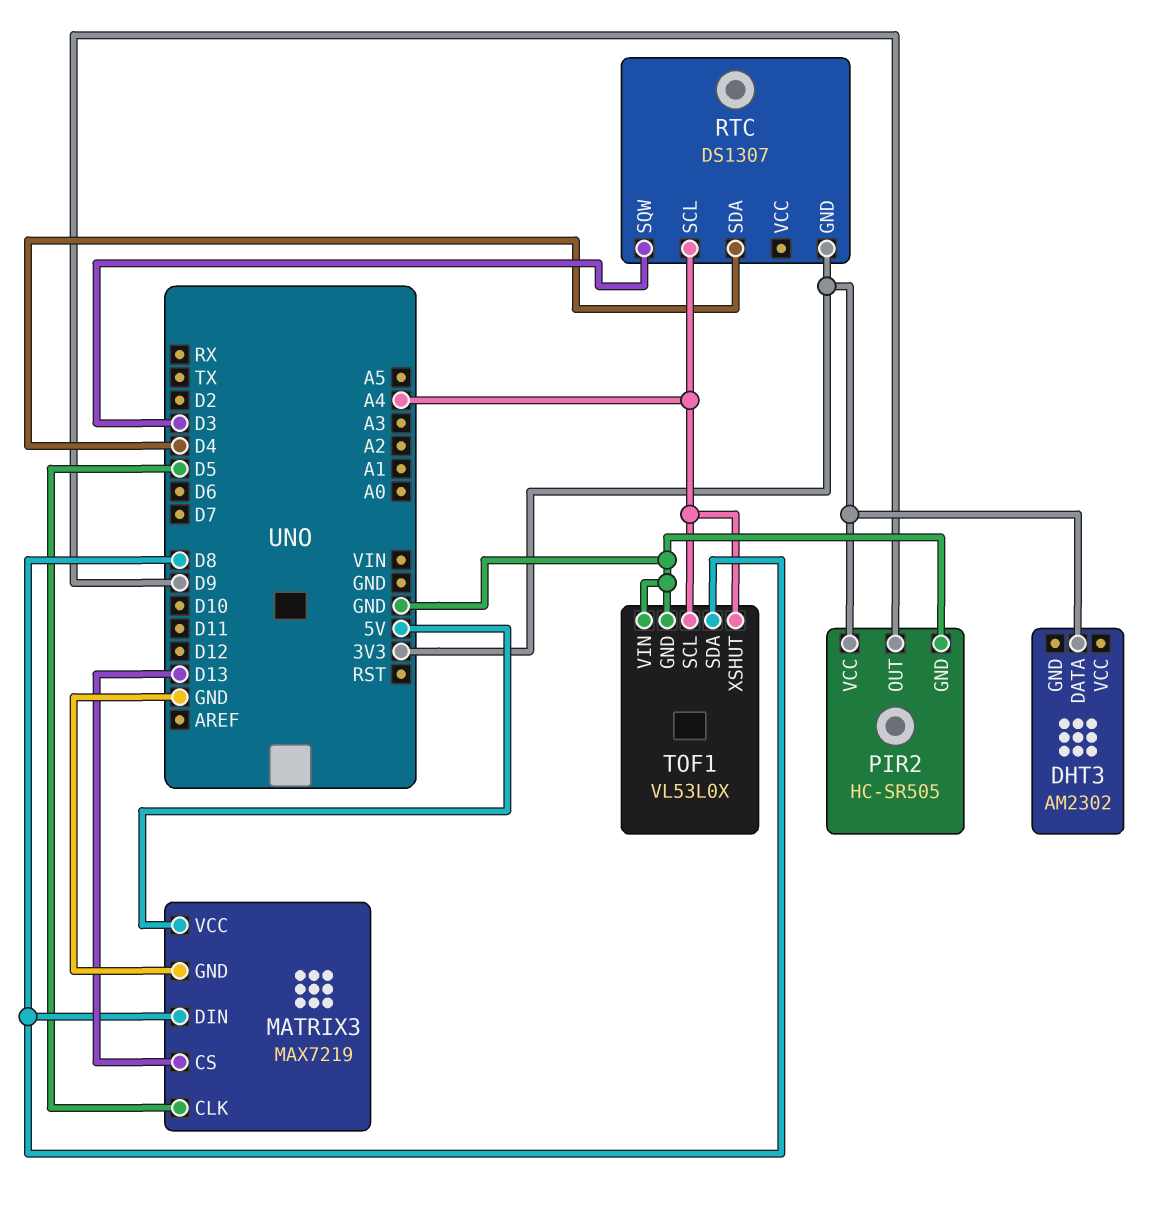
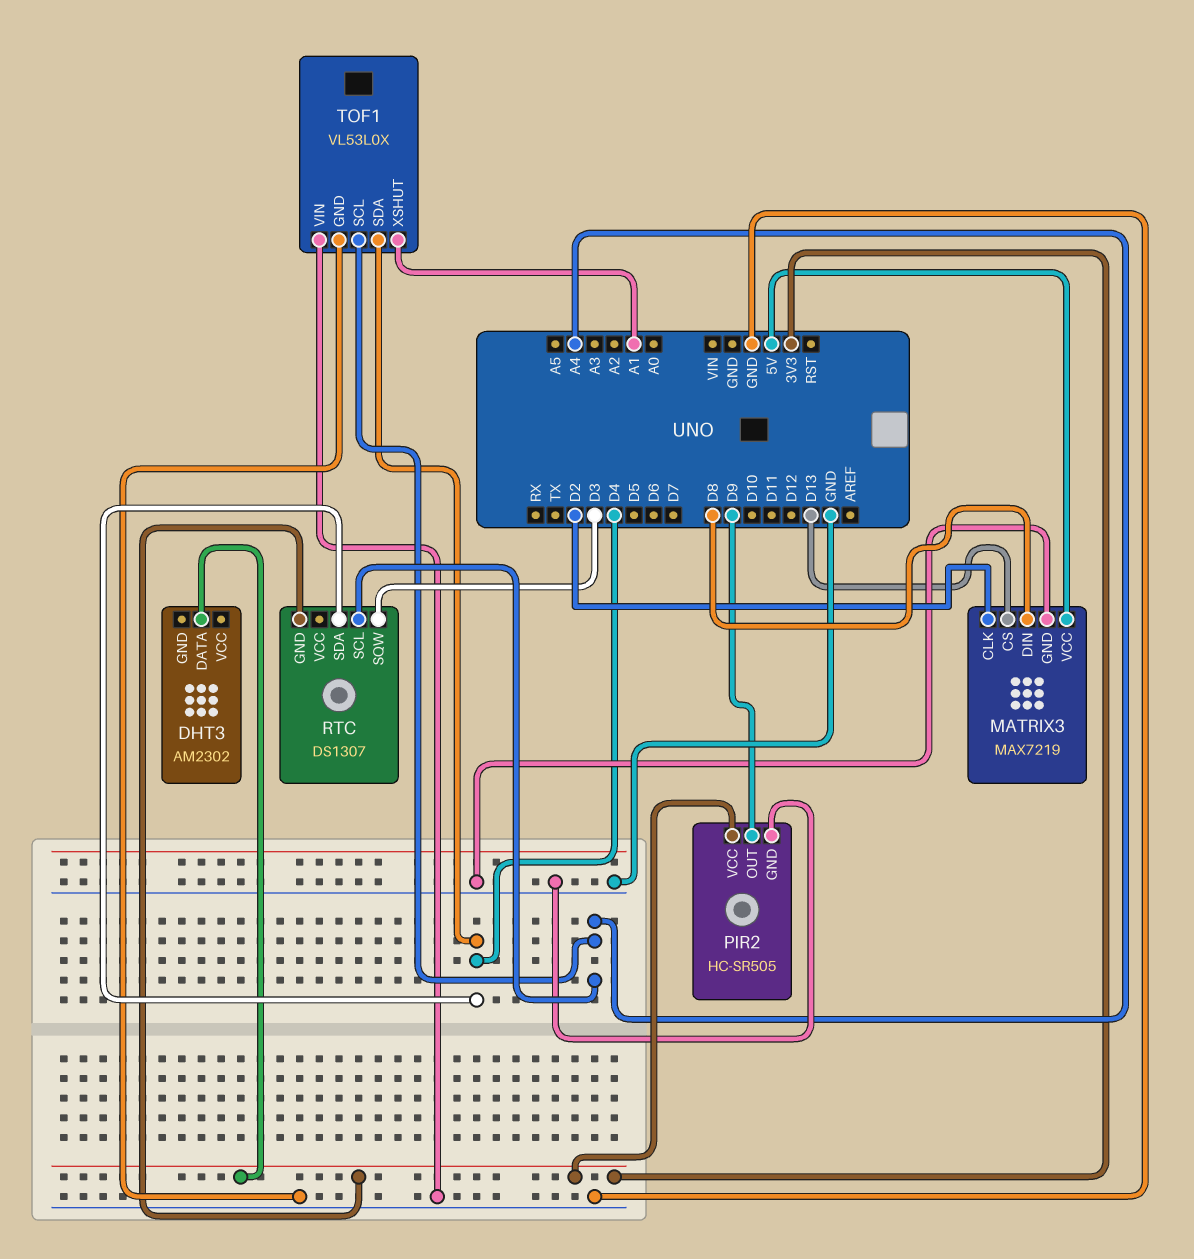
MATRIX3 pin CLK: D5 -> D2
TOF1 pin SDA: D8 -> D4
TOF1 pin XSHUT: A4 -> A1

